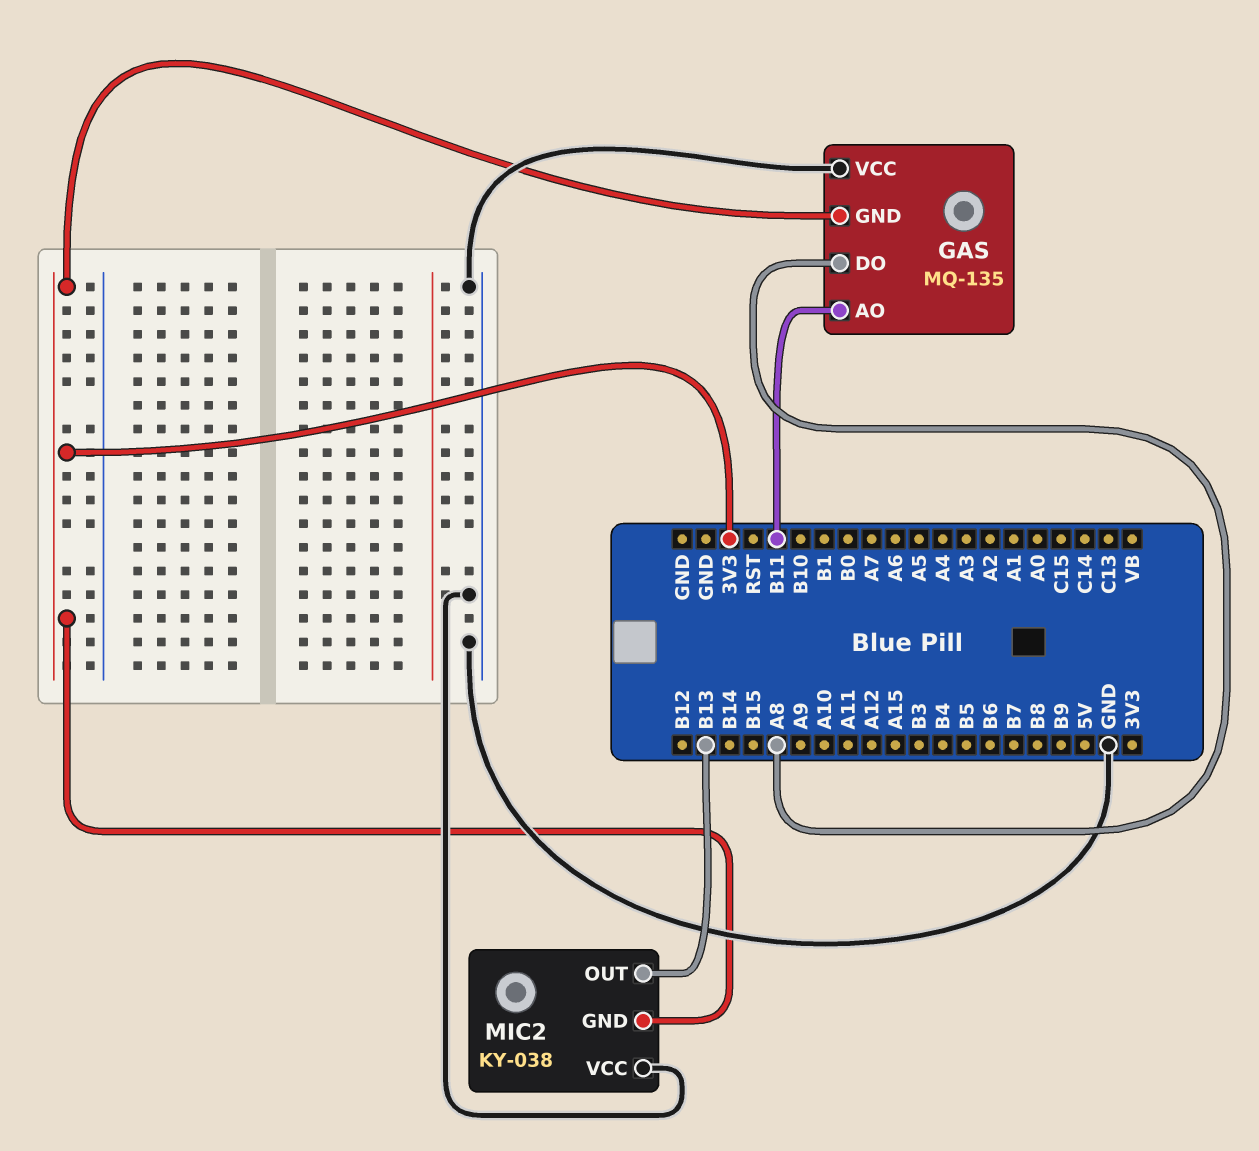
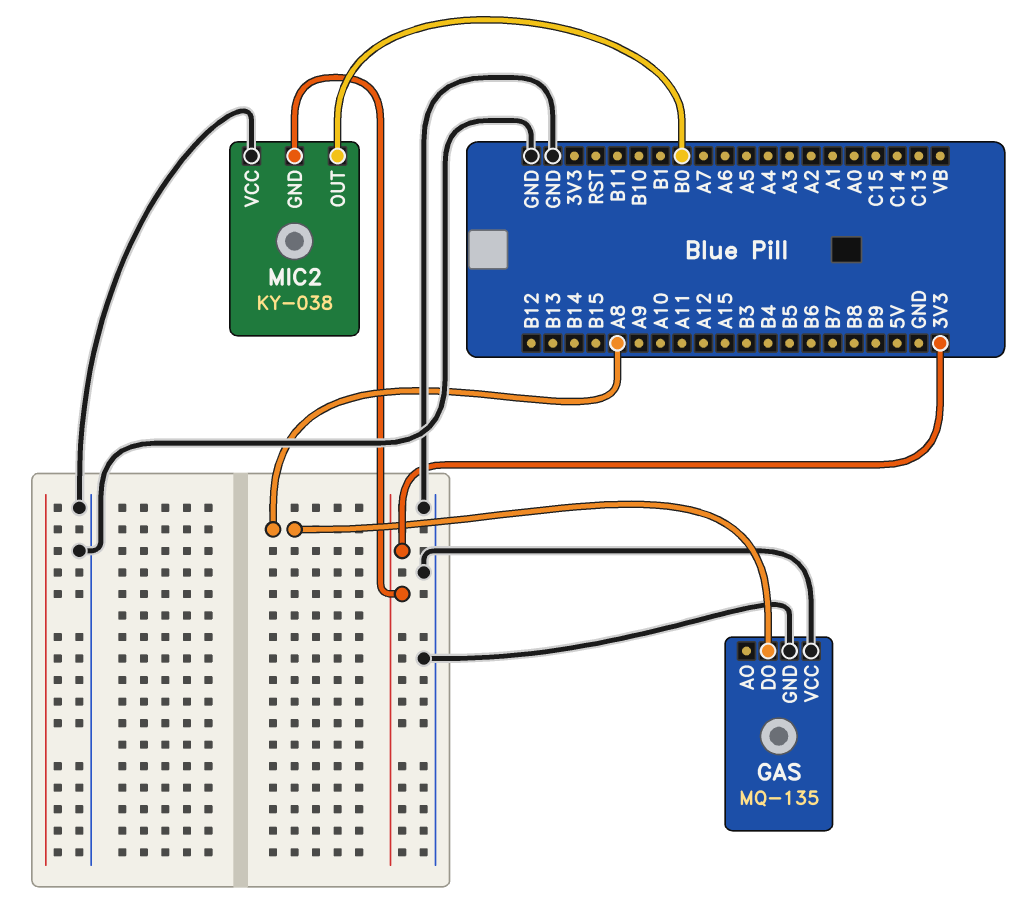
GAS pin AO: B11 -> none
GAS pin GND: 3V3 -> GND
MIC2 pin OUT: B13 -> B0

